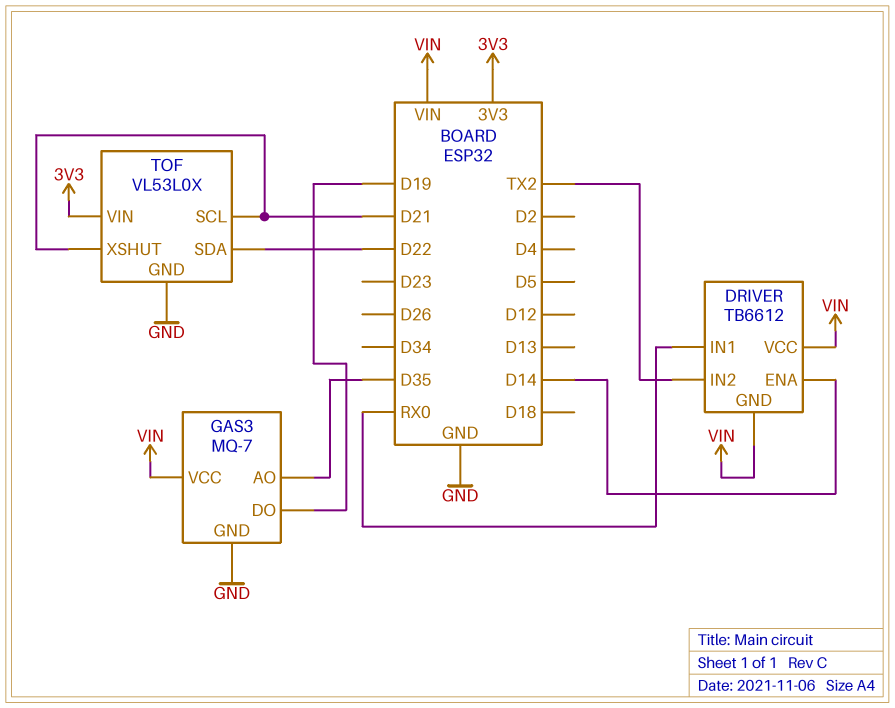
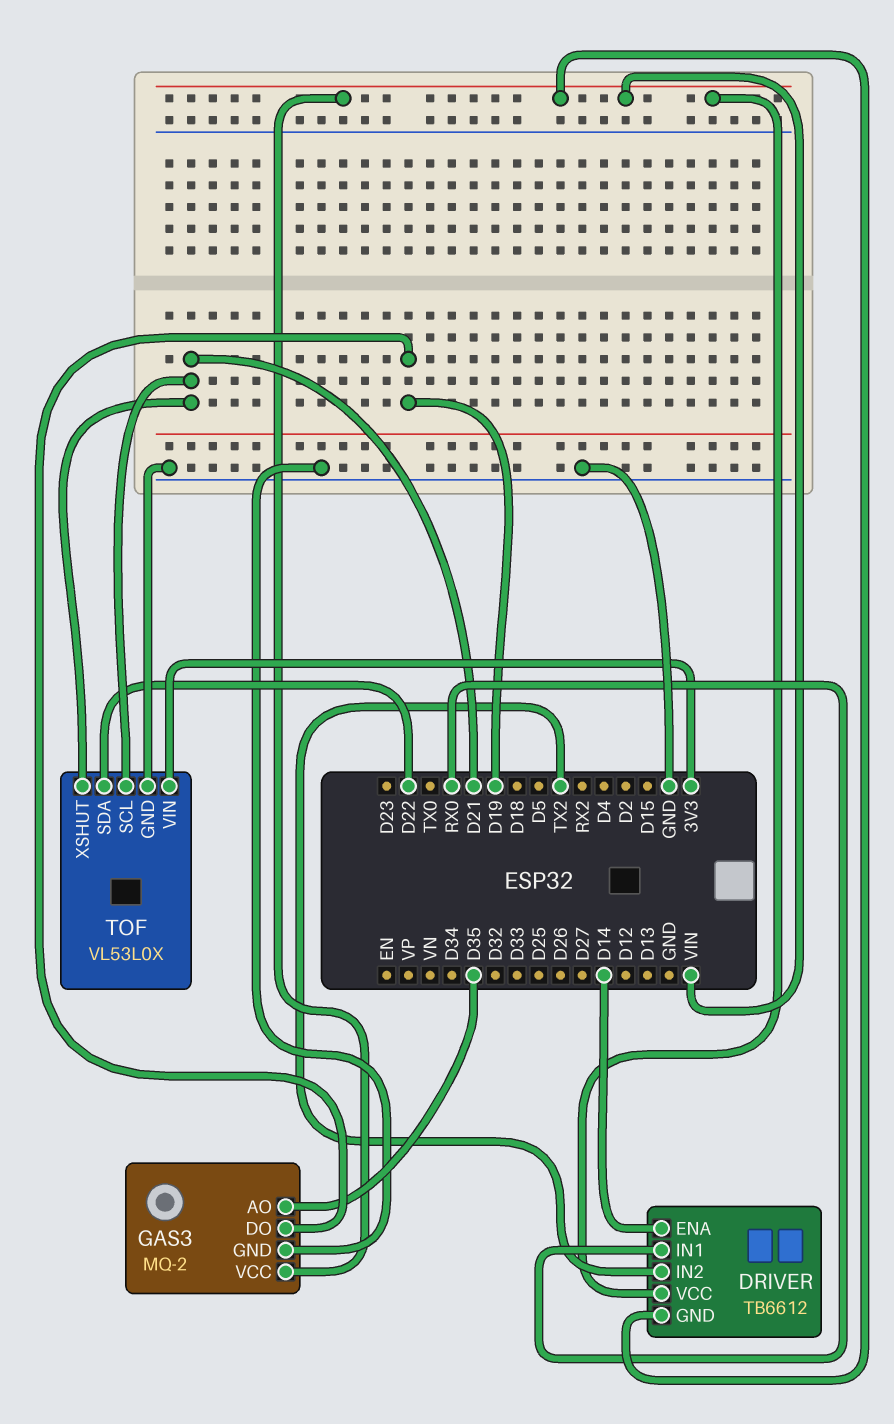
GAS3: MQ-7 -> MQ-2

